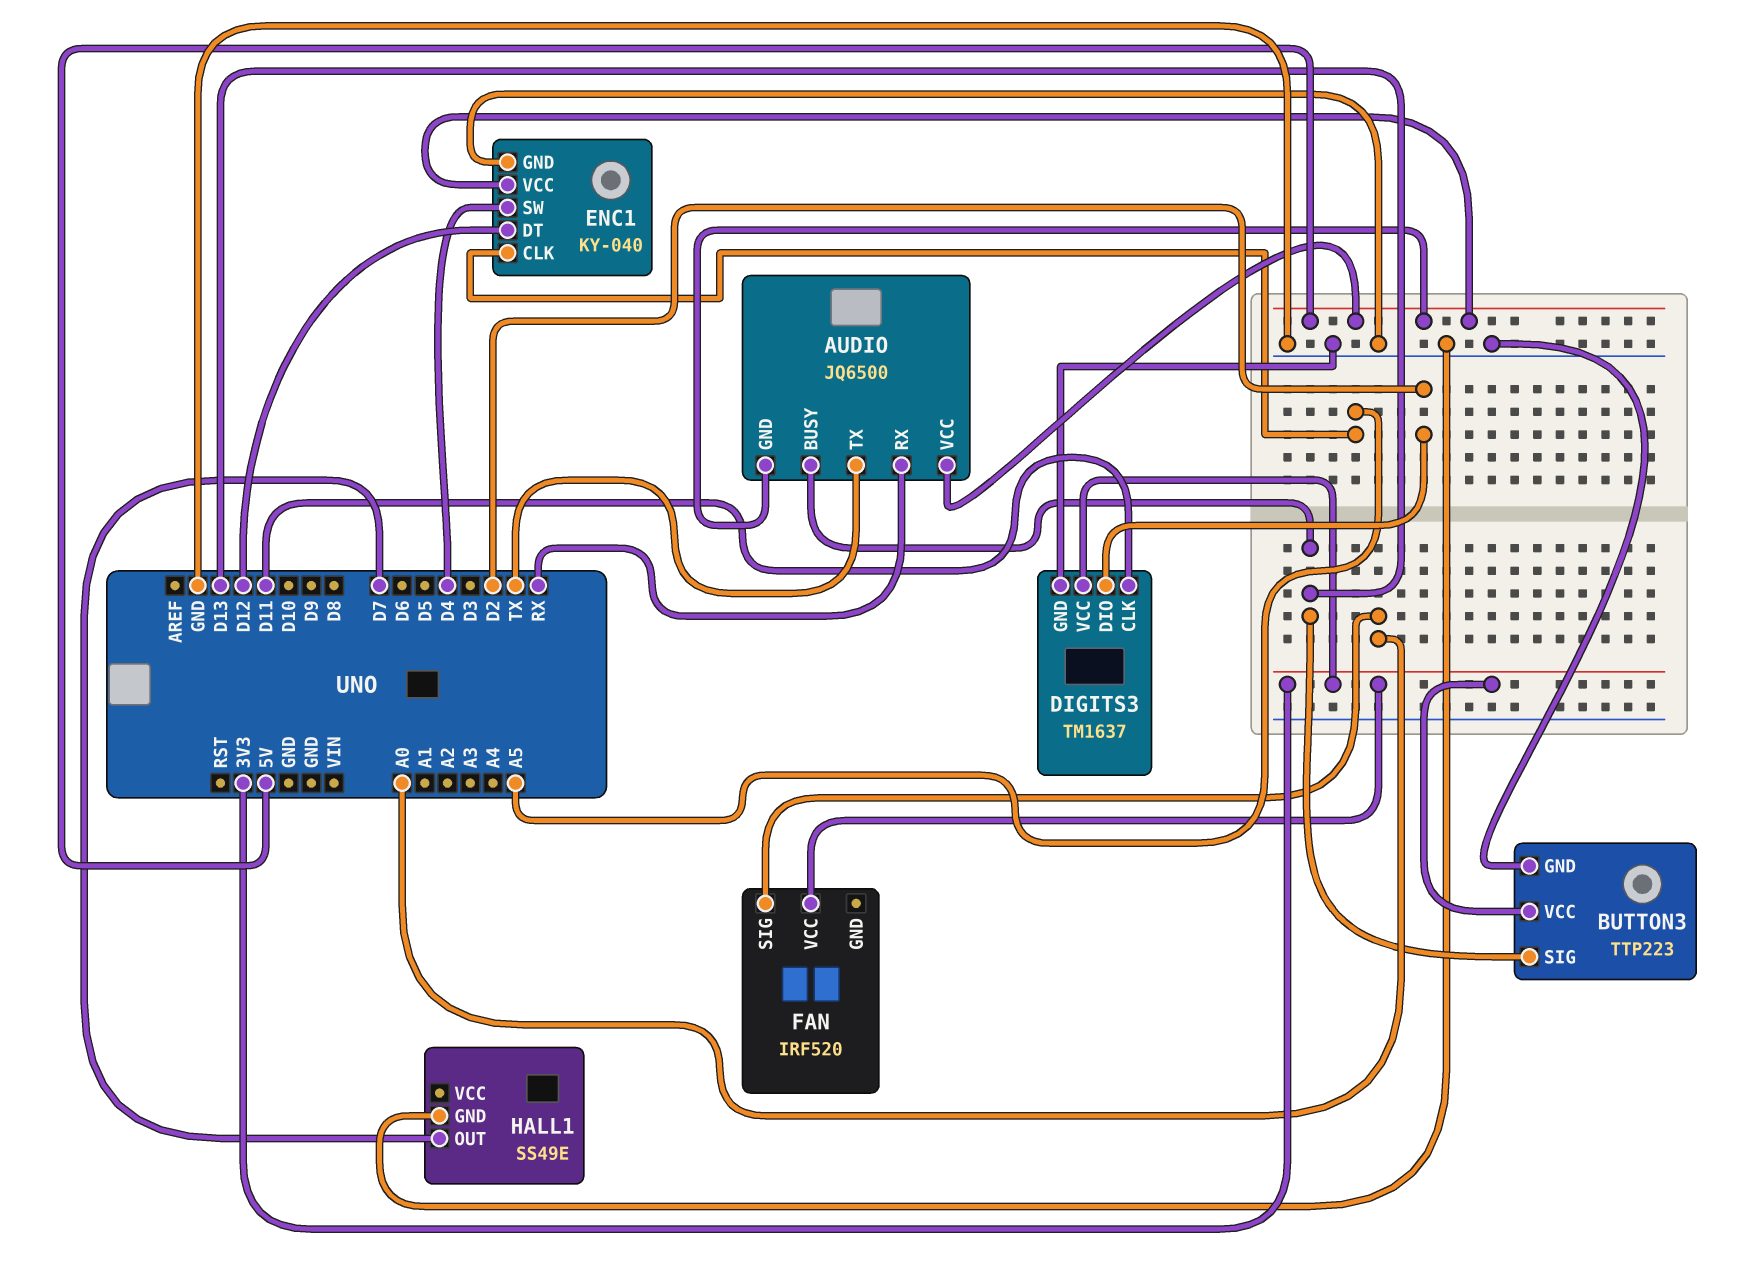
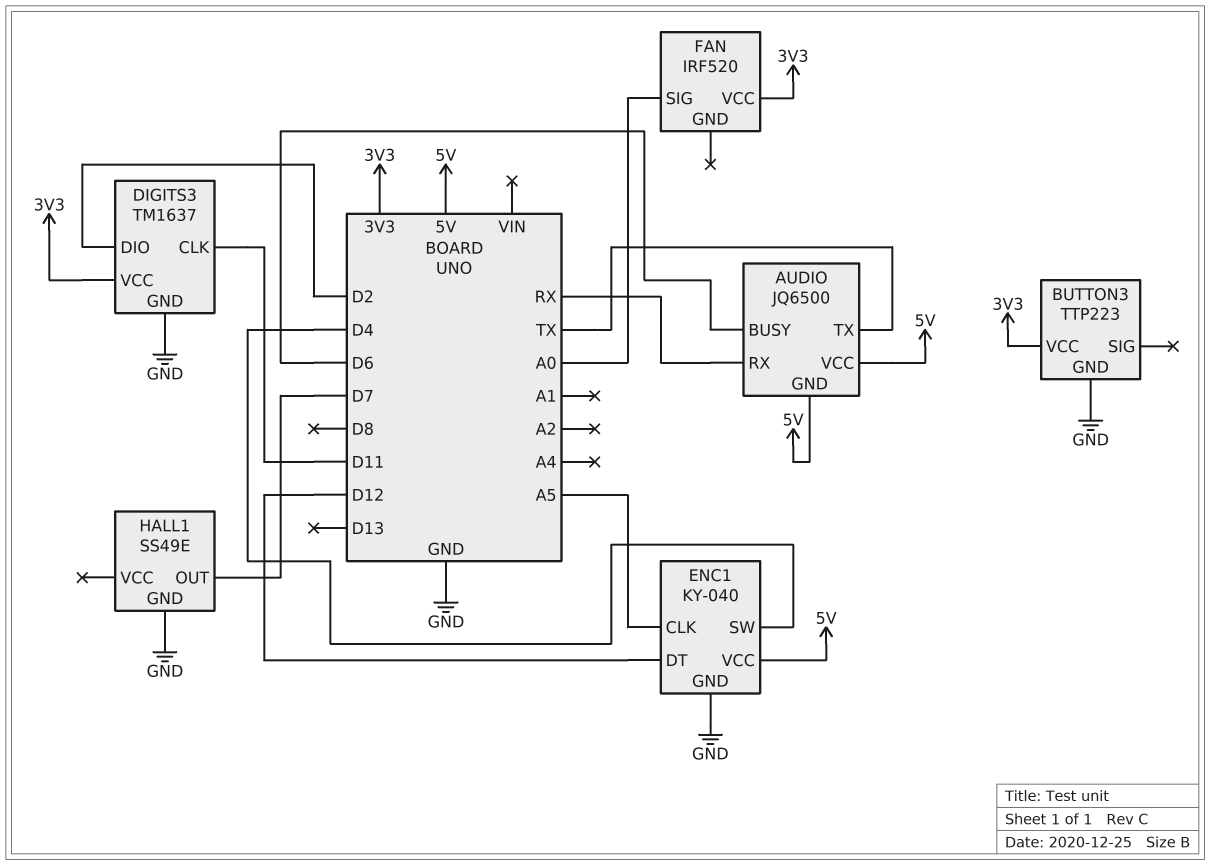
AUDIO pin BUSY: D13 -> D6
BUTTON3 pin SIG: D13 -> none

